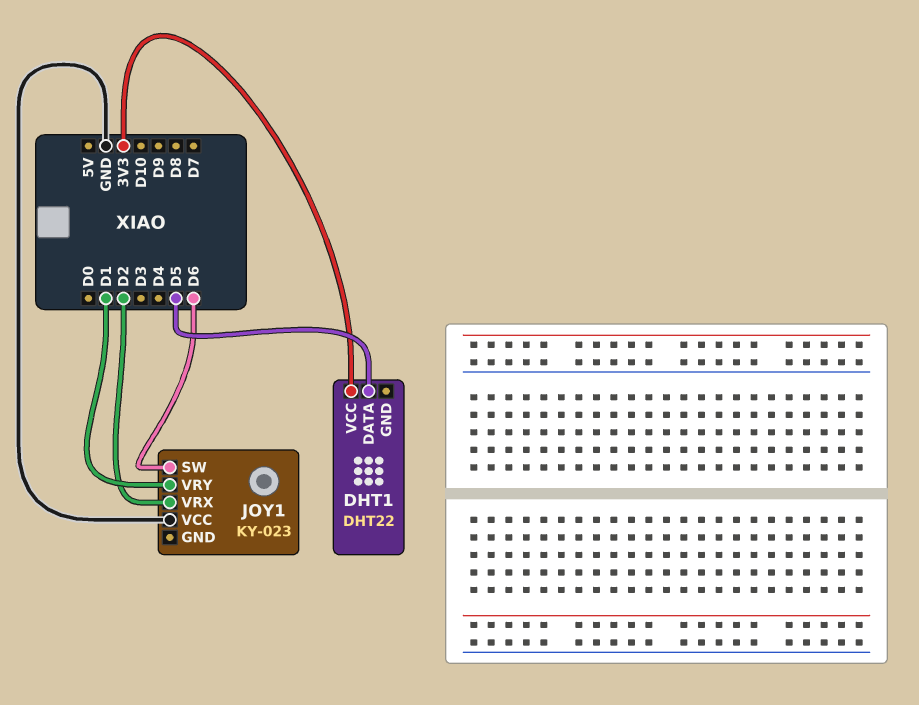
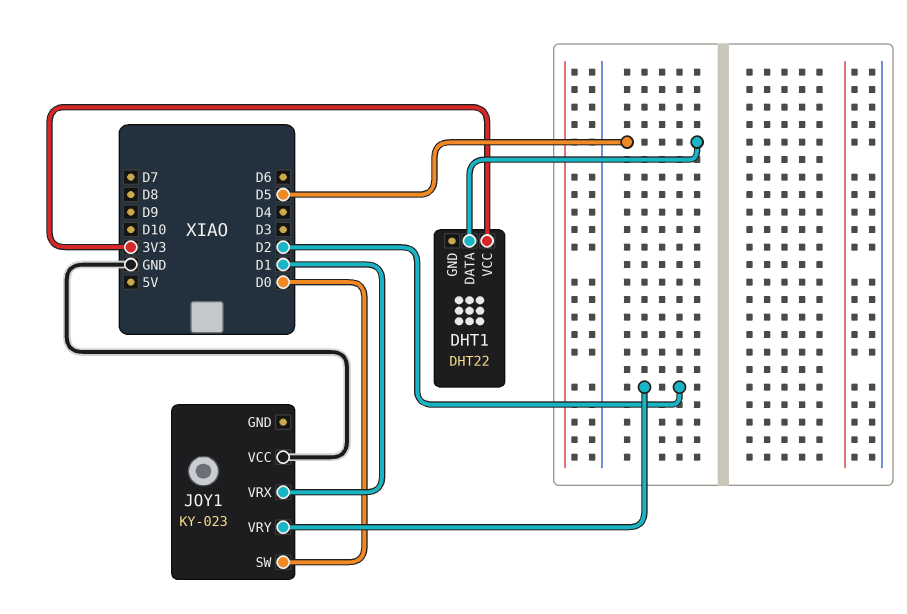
JOY1 pin SW: D6 -> D0
JOY1 pin VRX: D2 -> D1
JOY1 pin VRY: D1 -> D2

